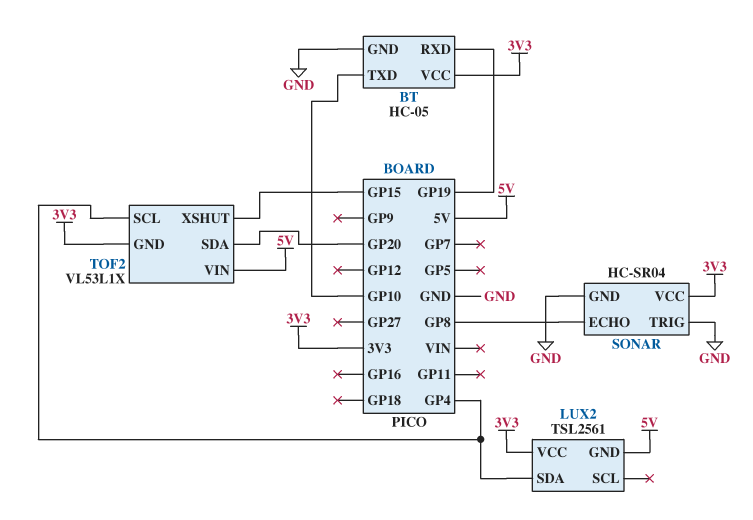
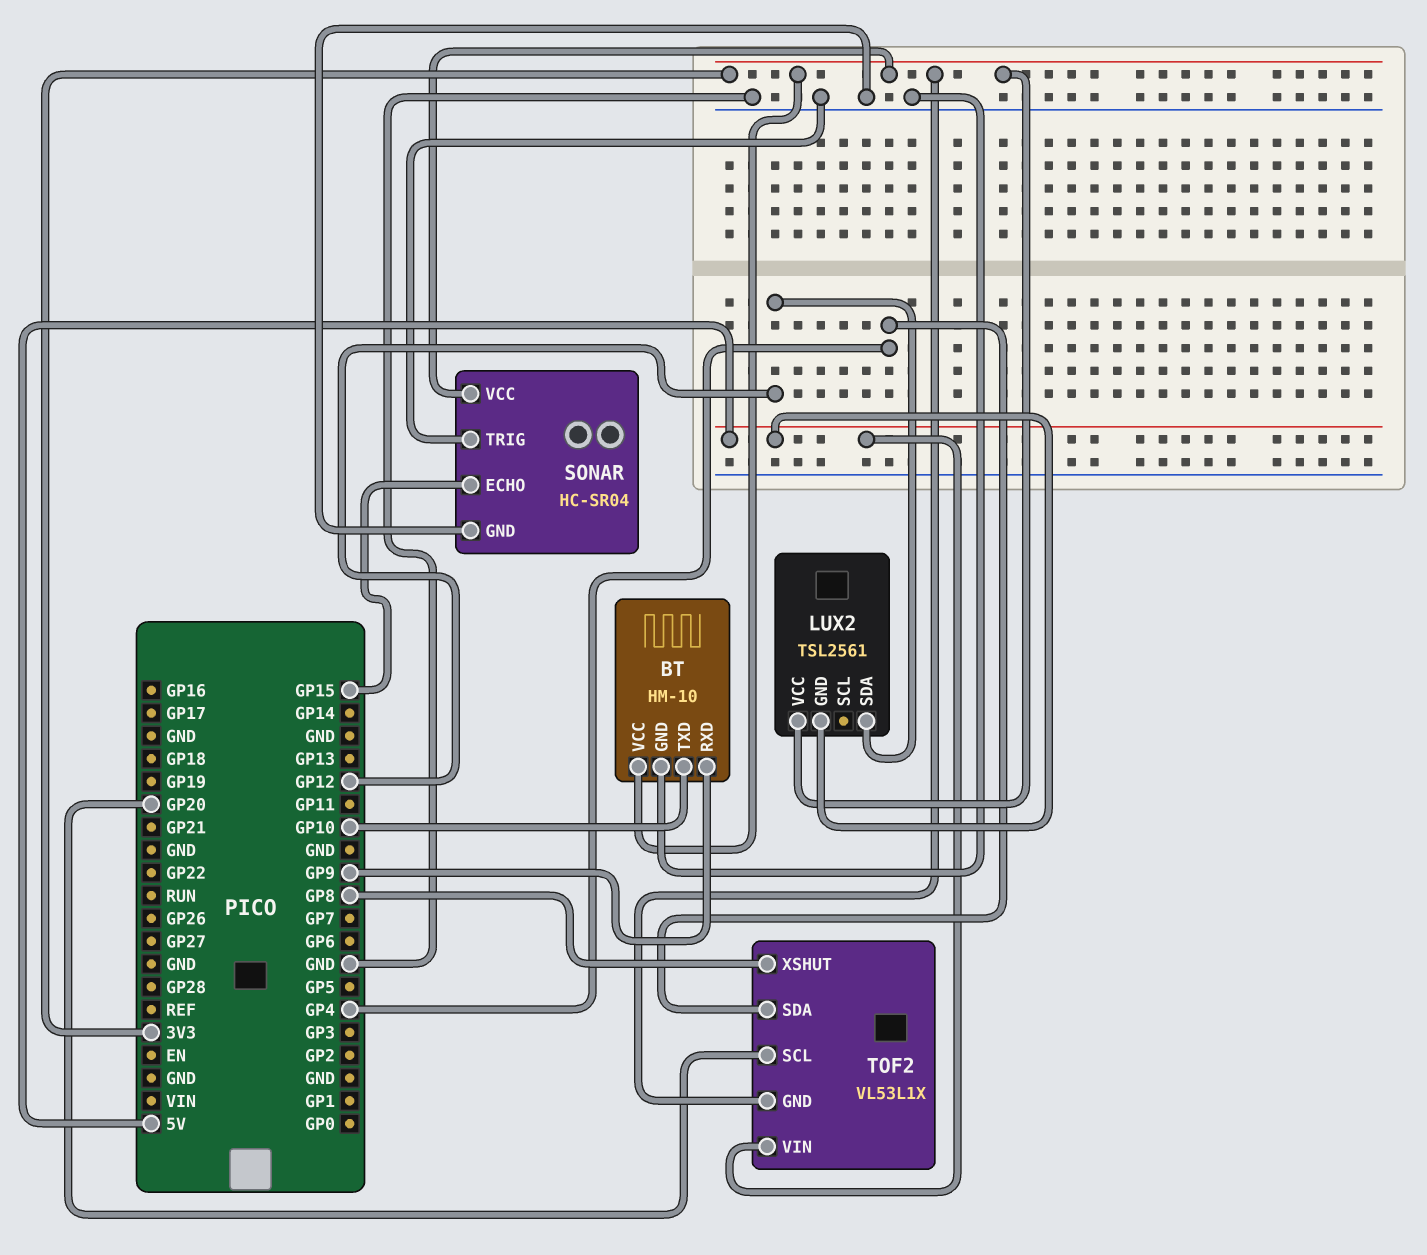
BT: HC-05 -> HM-10
BT pin RXD: GP19 -> GP9
LUX2 pin SDA: GP4 -> GP12
SONAR pin ECHO: GP8 -> GP15
TOF2 pin SCL: GP4 -> GP20
TOF2 pin SDA: GP20 -> GP4
TOF2 pin XSHUT: GP15 -> GP8

